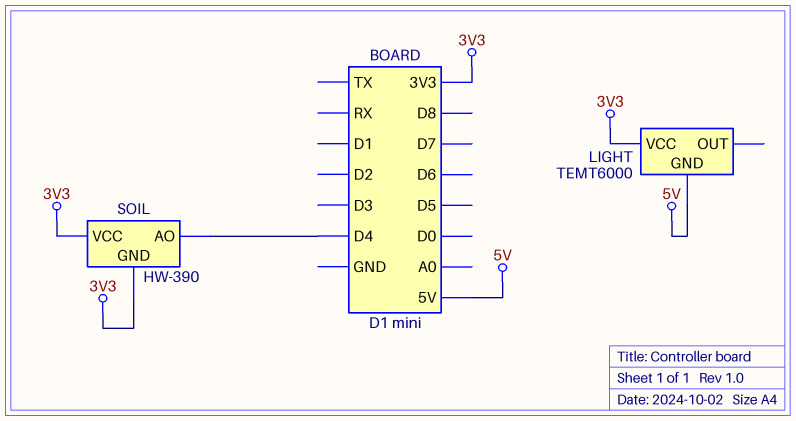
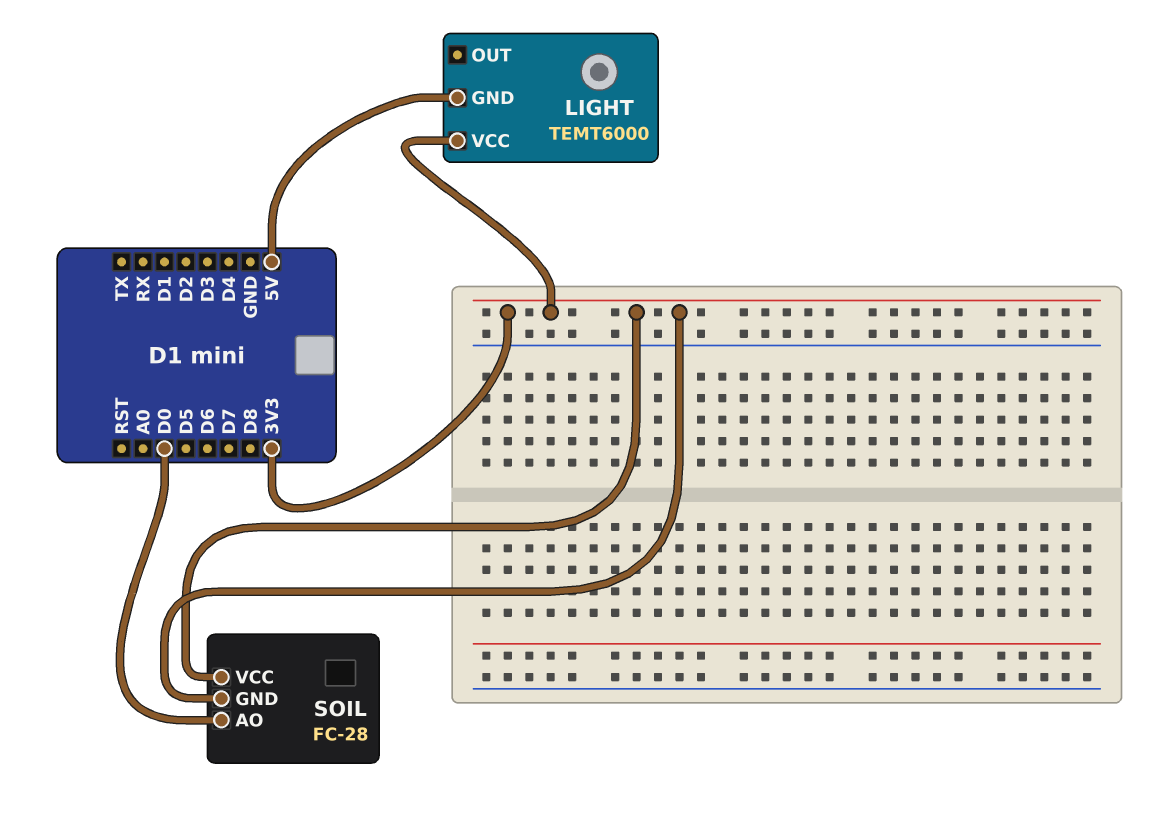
SOIL: HW-390 -> FC-28
SOIL pin AO: D4 -> D0

